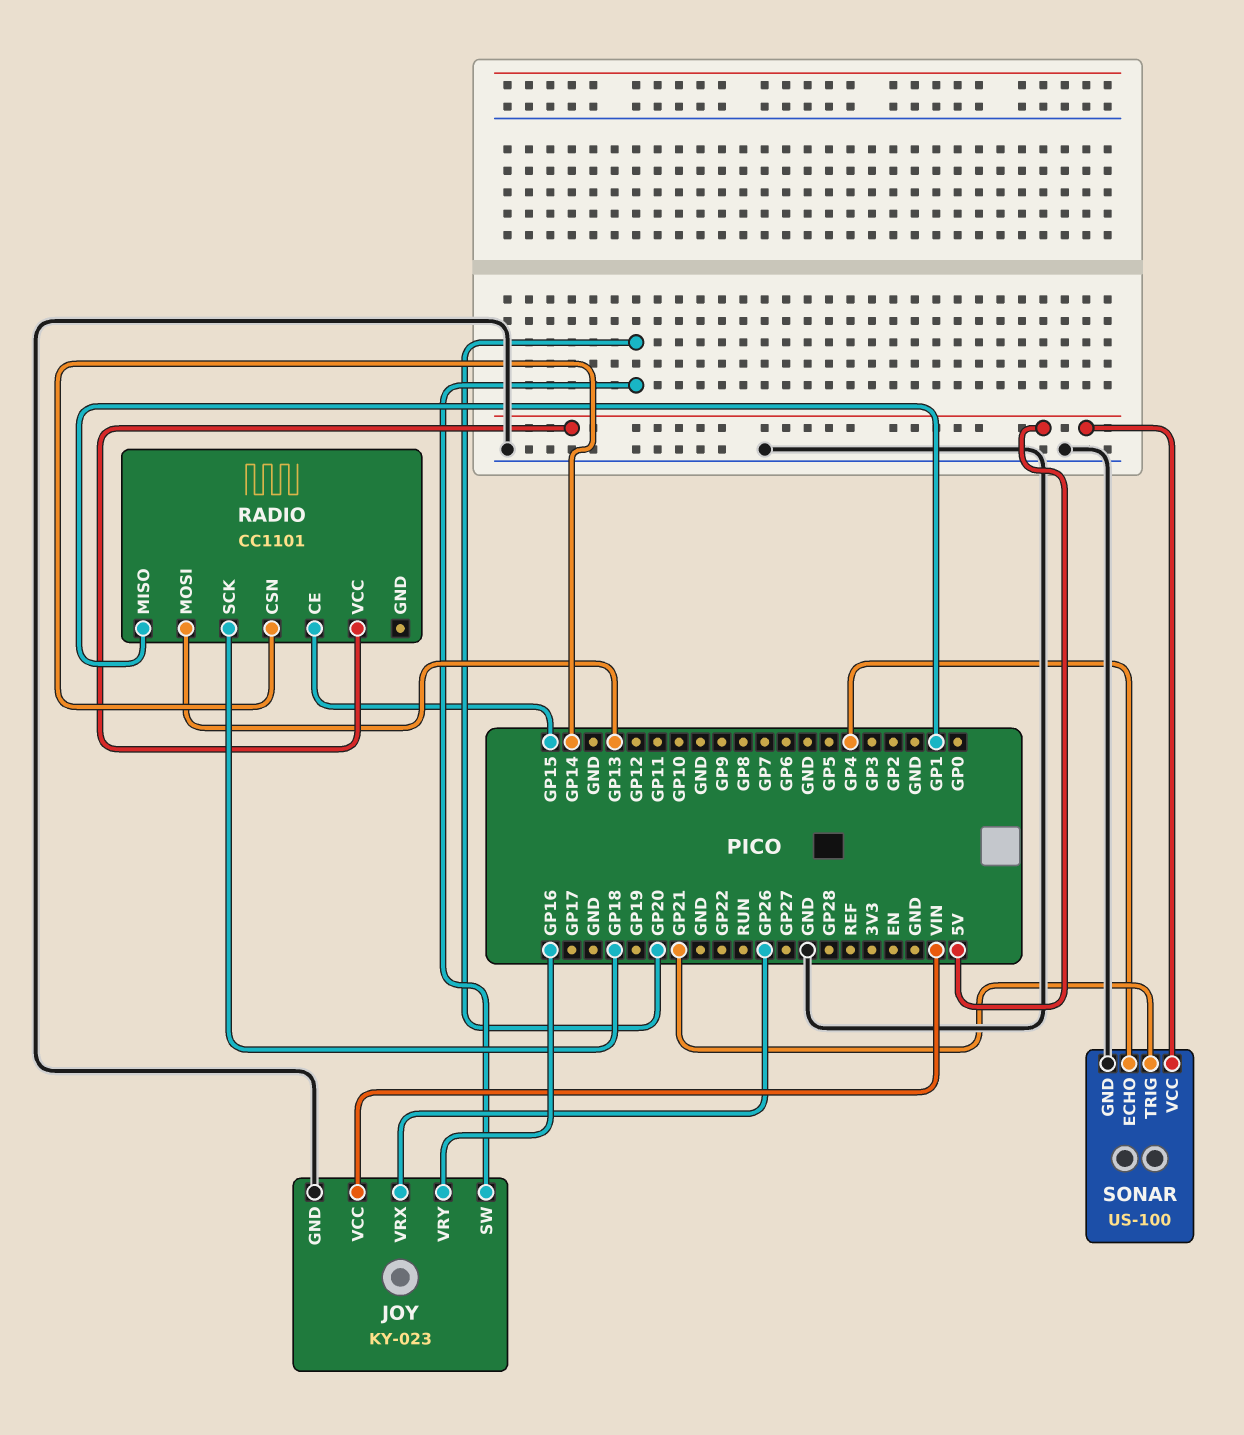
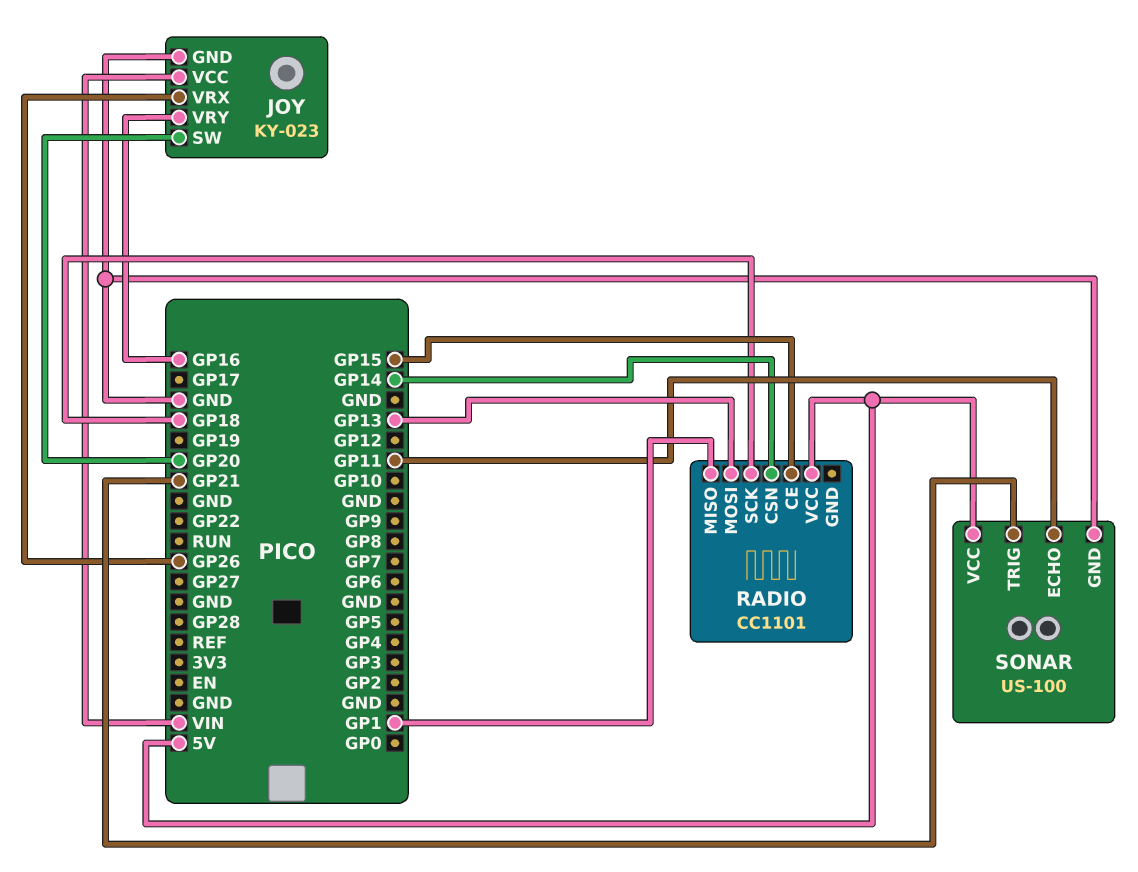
SONAR pin ECHO: GP4 -> GP11

